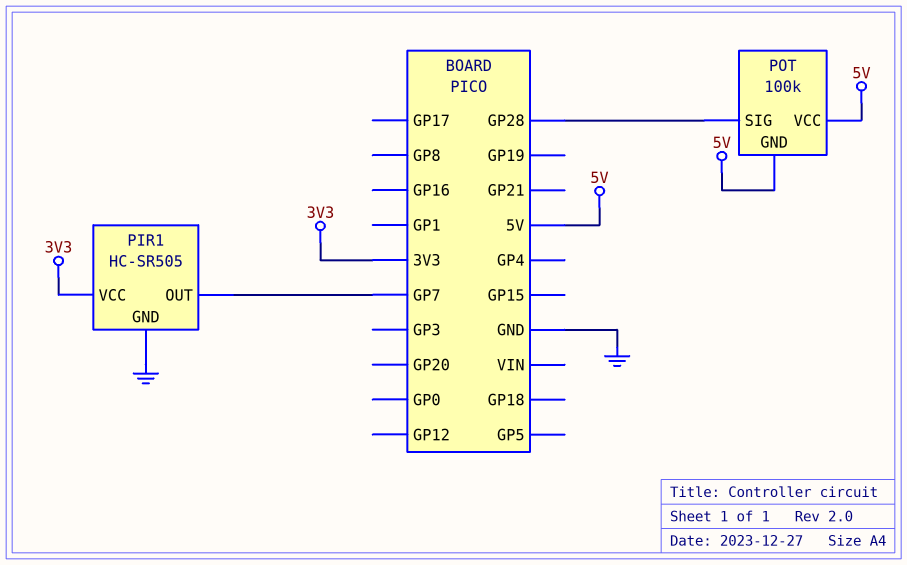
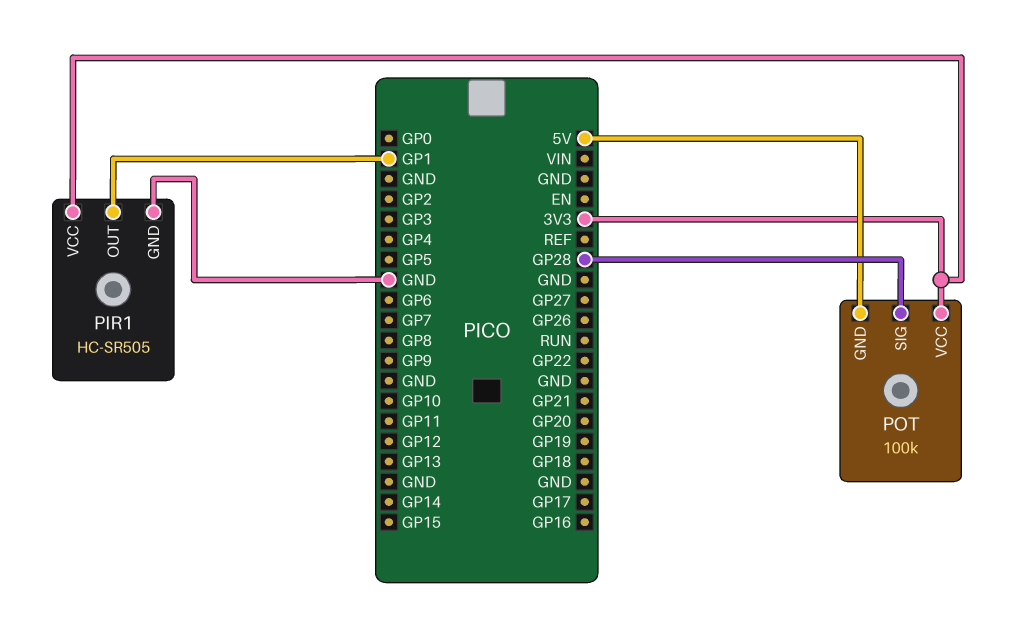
PIR1 pin OUT: GP7 -> GP1
POT pin VCC: 5V -> 3V3

